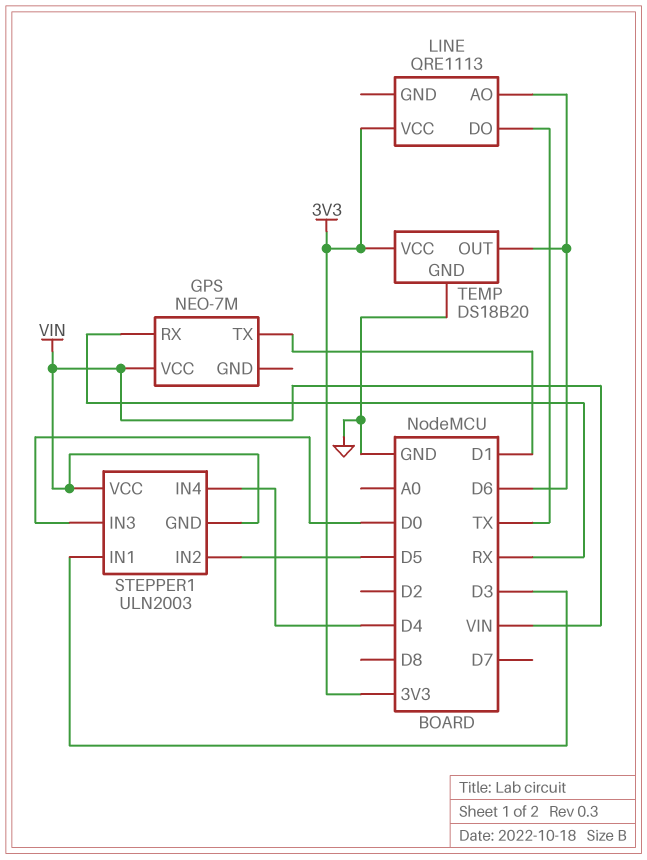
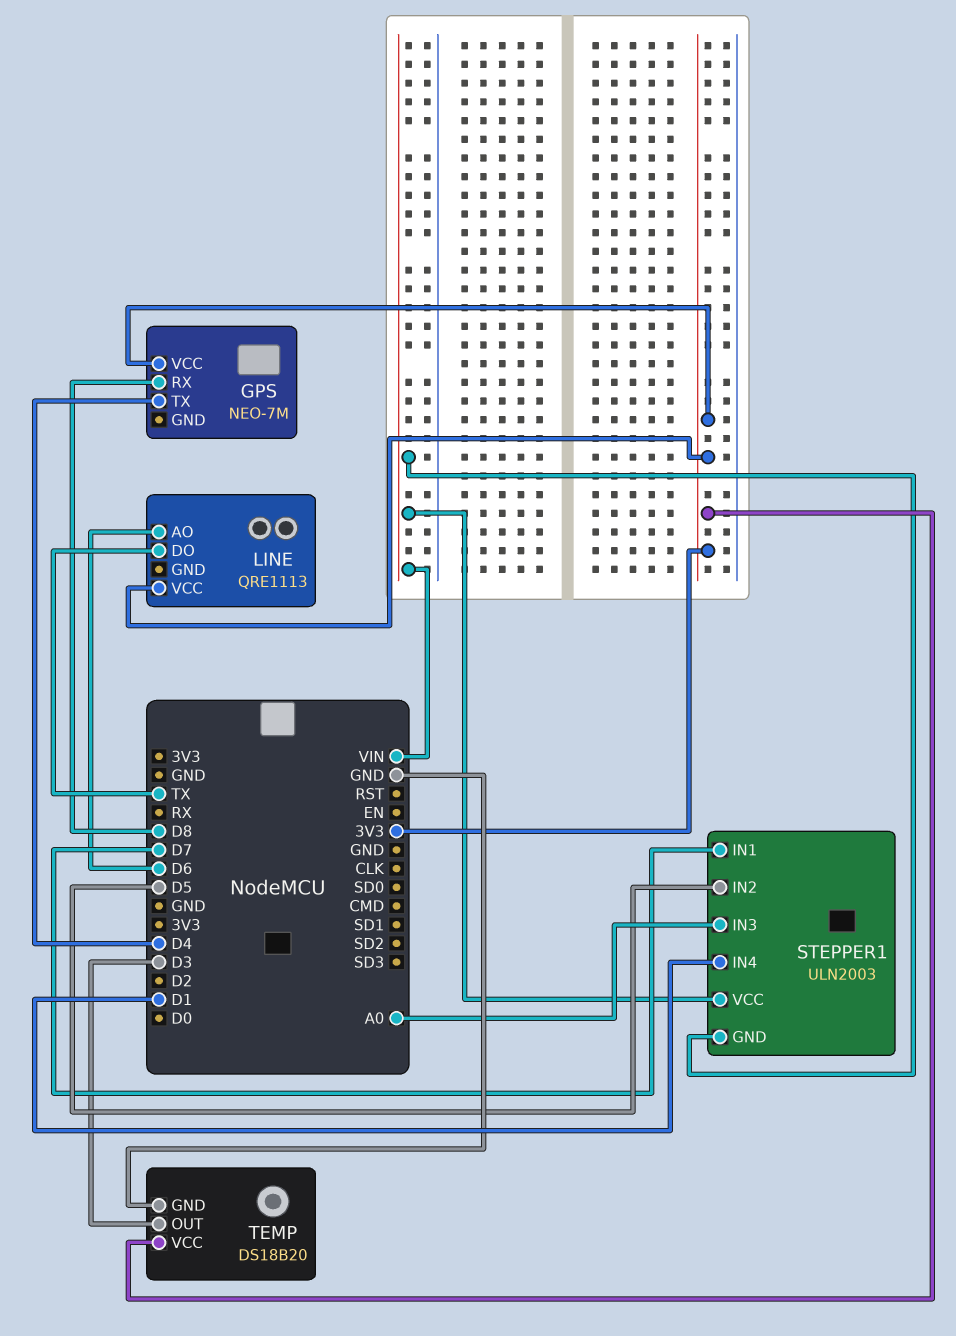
GPS pin RX: RX -> D8
GPS pin TX: D1 -> D4
GPS pin VCC: VIN -> 3V3
STEPPER1 pin IN1: D3 -> D7
STEPPER1 pin IN3: D0 -> A0
STEPPER1 pin IN4: D4 -> D1
TEMP pin OUT: D6 -> D3

